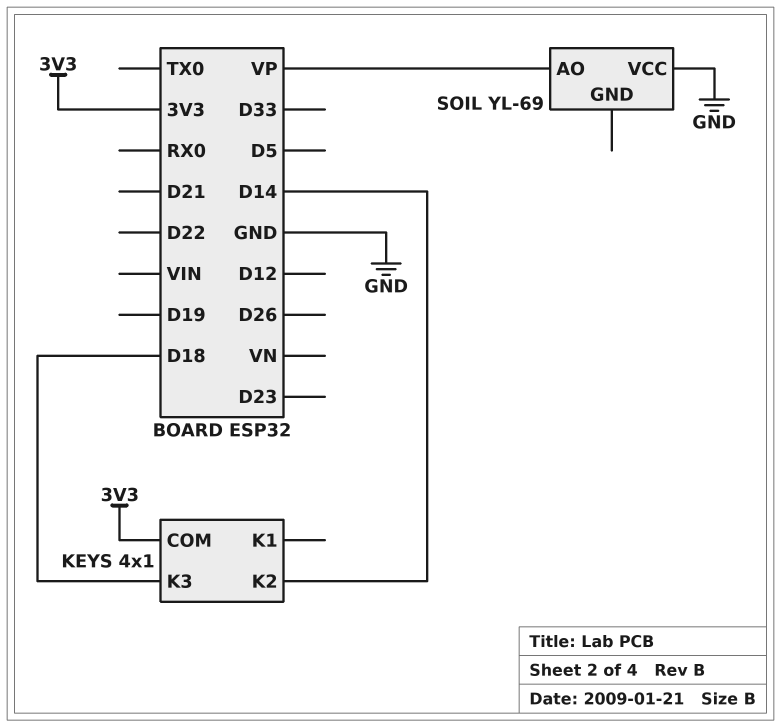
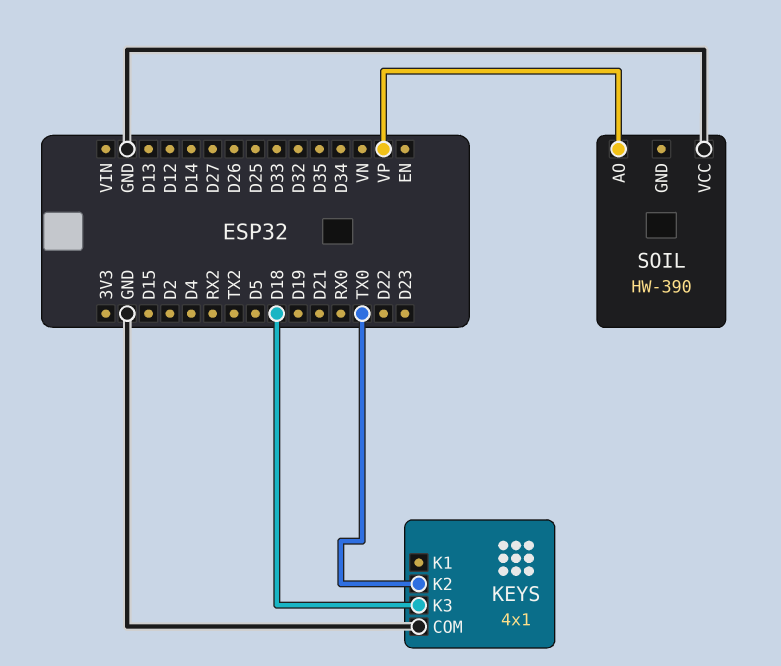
KEYS pin COM: 3V3 -> GND
KEYS pin K2: D14 -> TX0
SOIL: YL-69 -> HW-390

